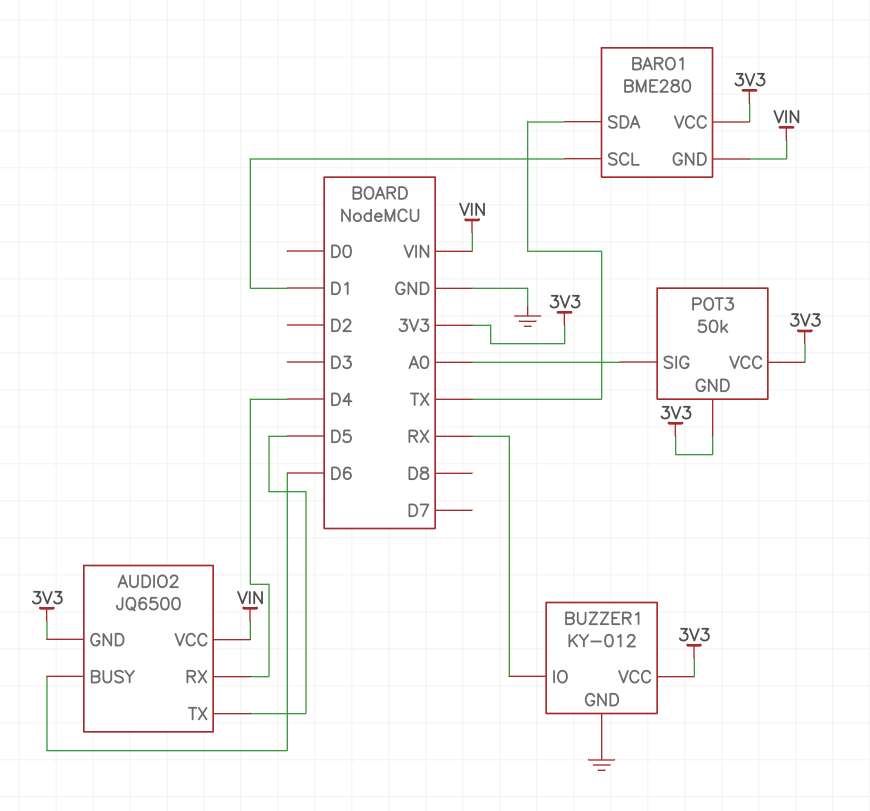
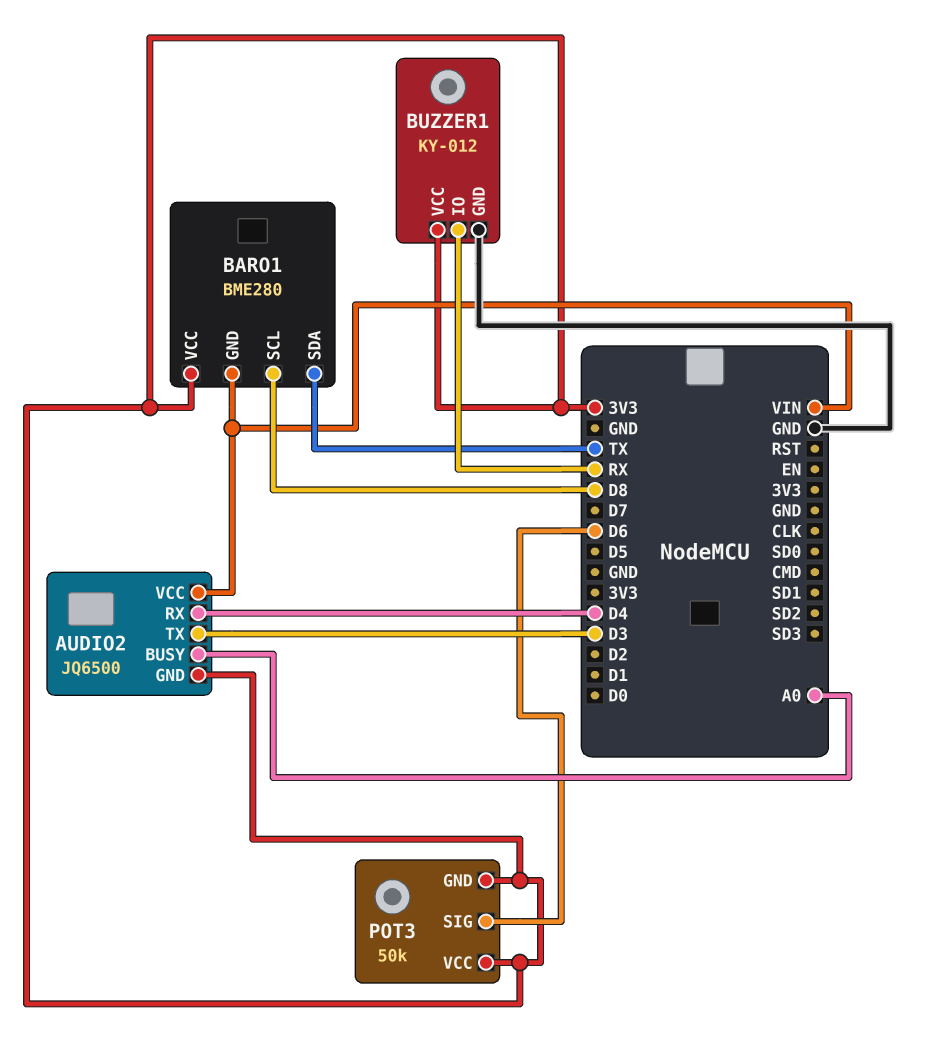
AUDIO2 pin BUSY: D6 -> A0
AUDIO2 pin TX: D5 -> D3
BARO1 pin SCL: D1 -> D8
POT3 pin SIG: A0 -> D6

